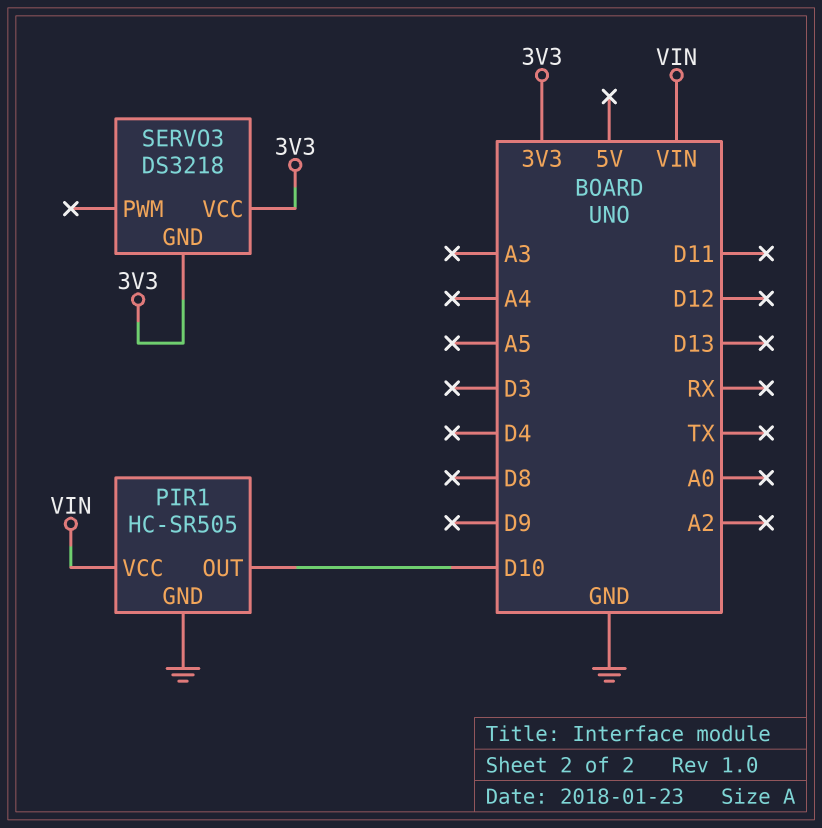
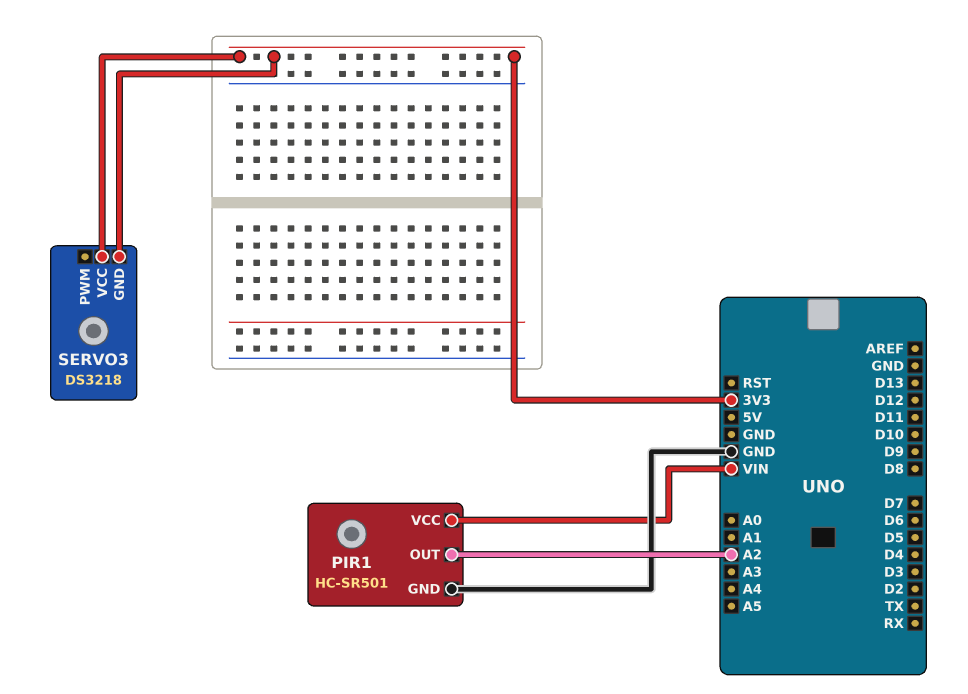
PIR1: HC-SR505 -> HC-SR501
PIR1 pin OUT: D10 -> A2

